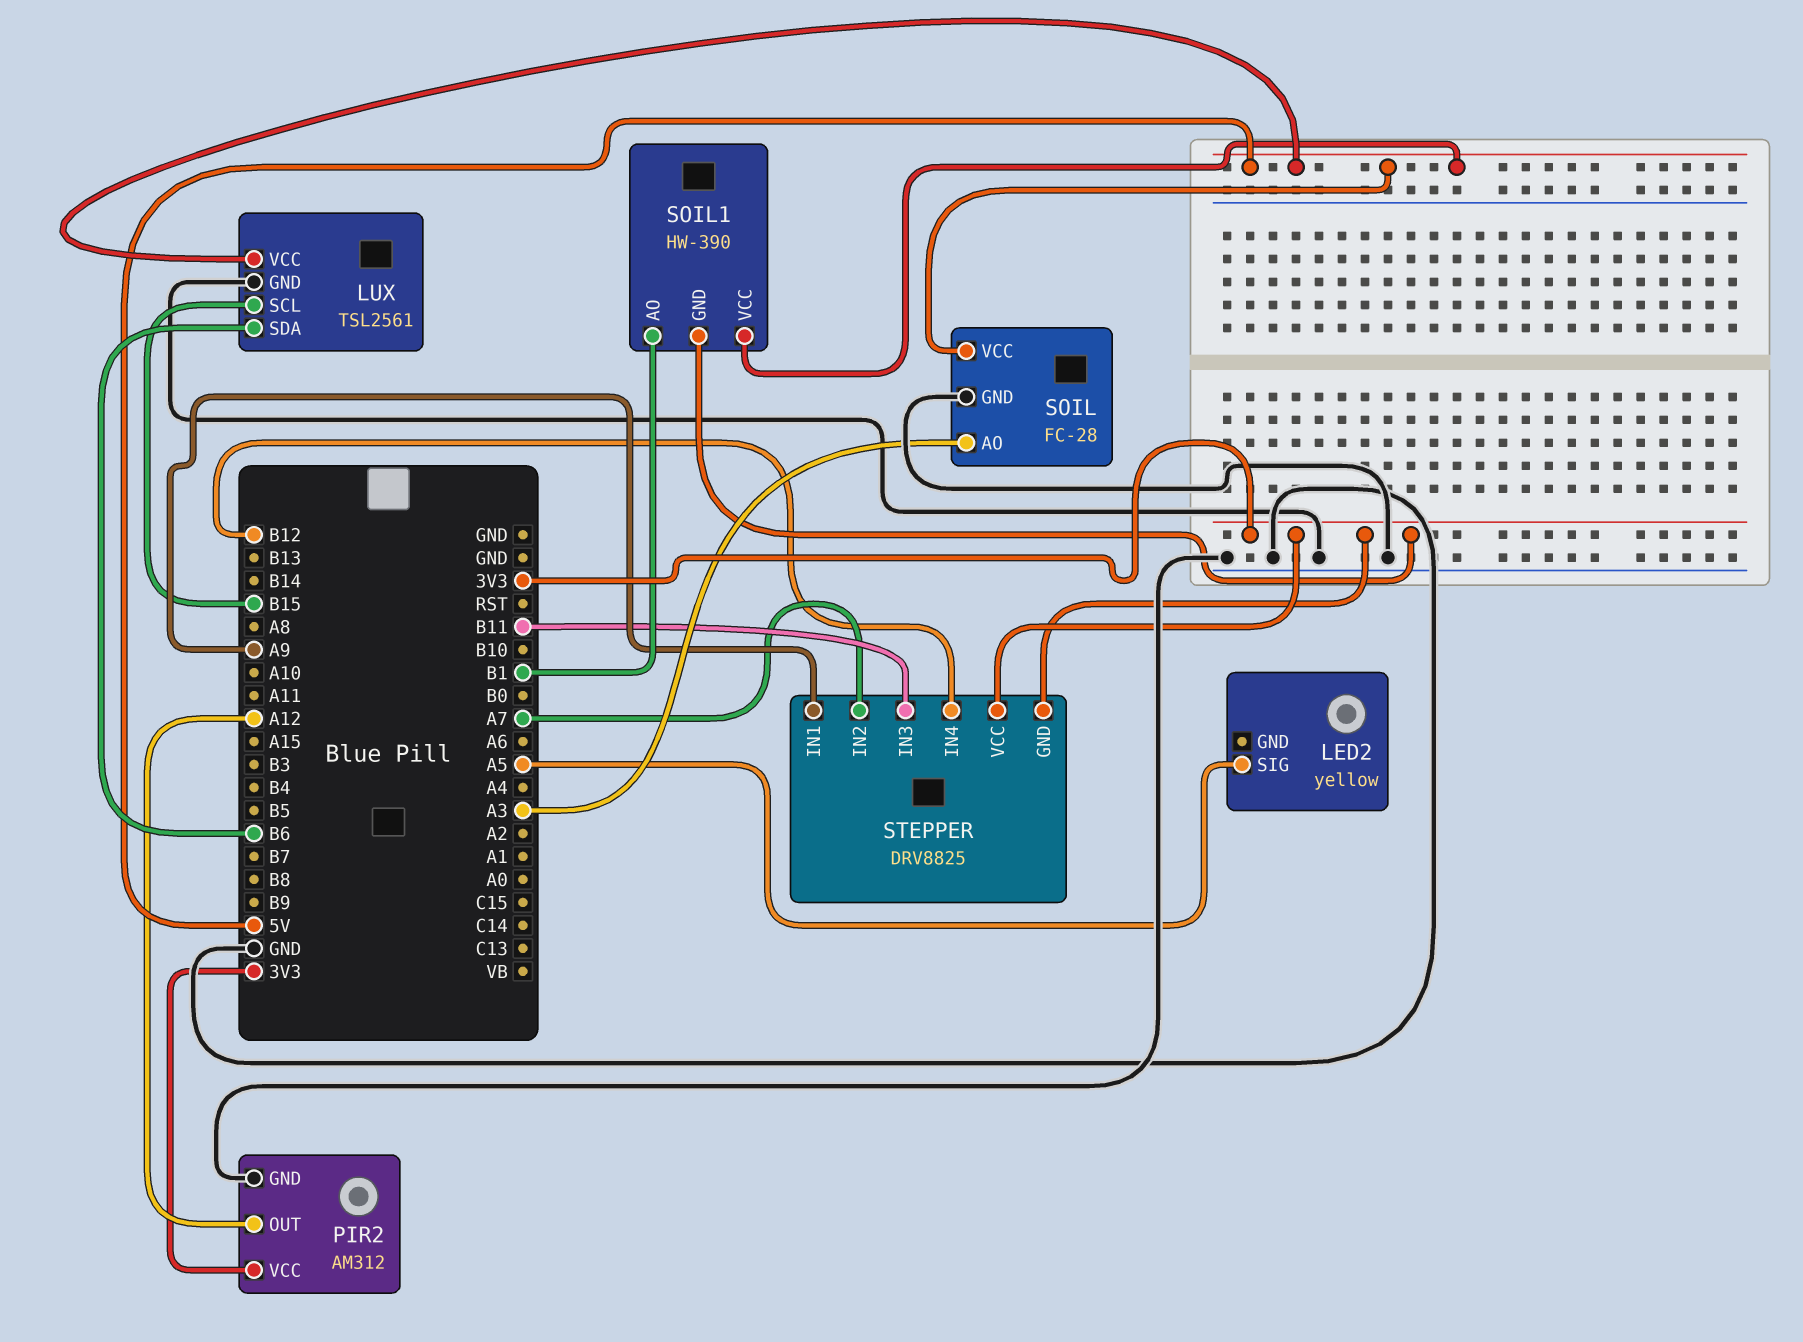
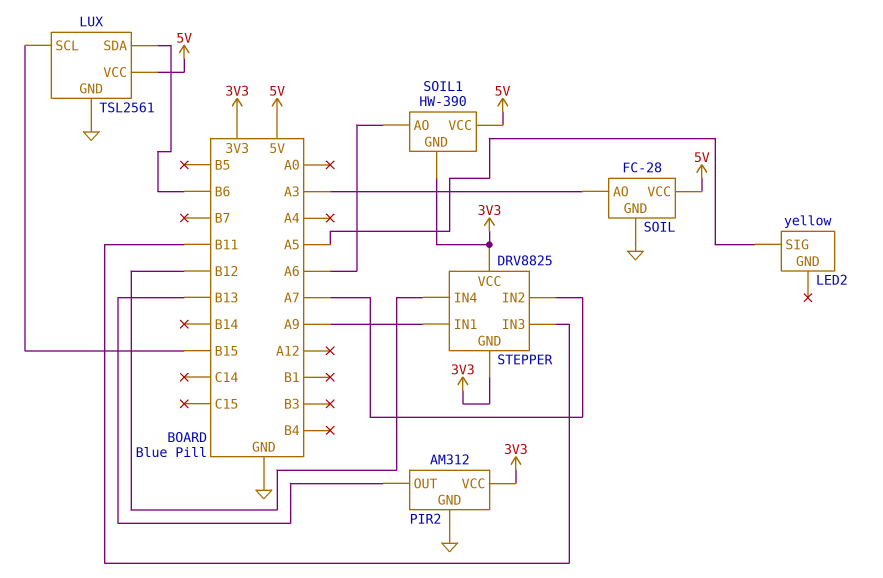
PIR2 pin OUT: A12 -> B13
SOIL1 pin AO: B1 -> A6

